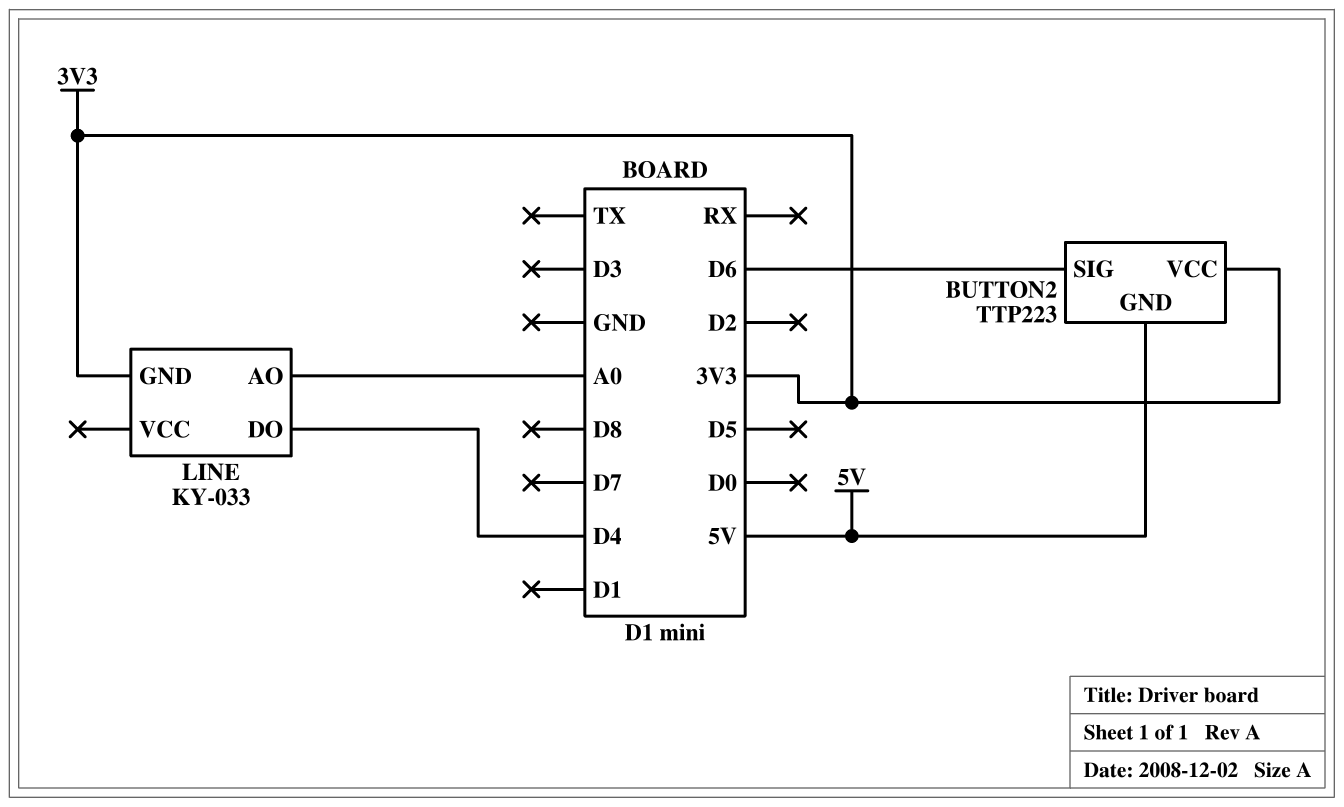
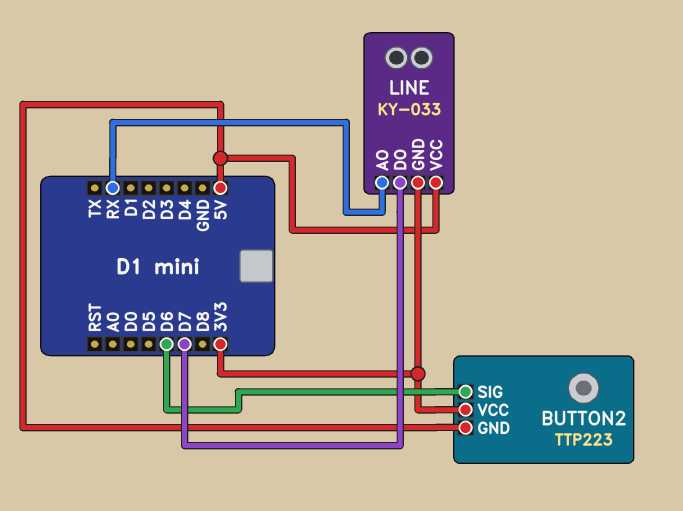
LINE pin AO: A0 -> RX
LINE pin DO: D4 -> D7
LINE pin VCC: none -> 5V

